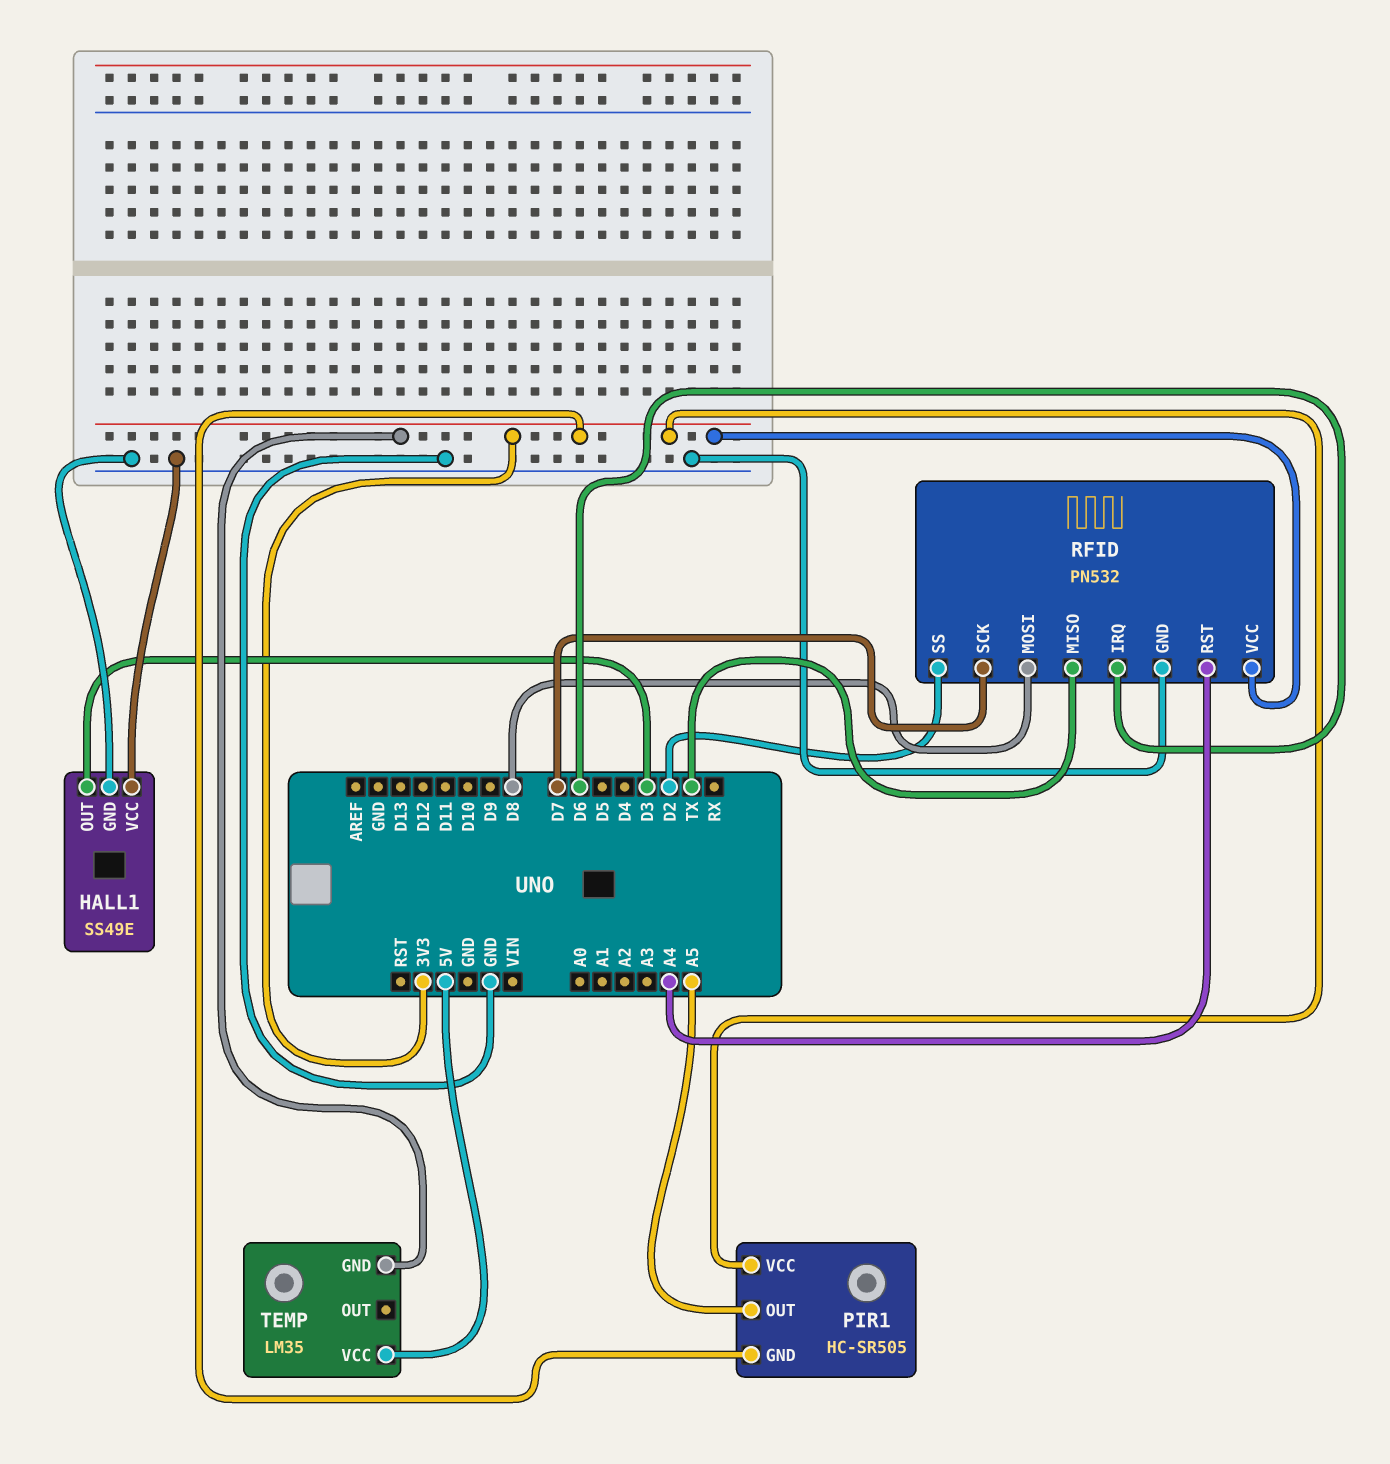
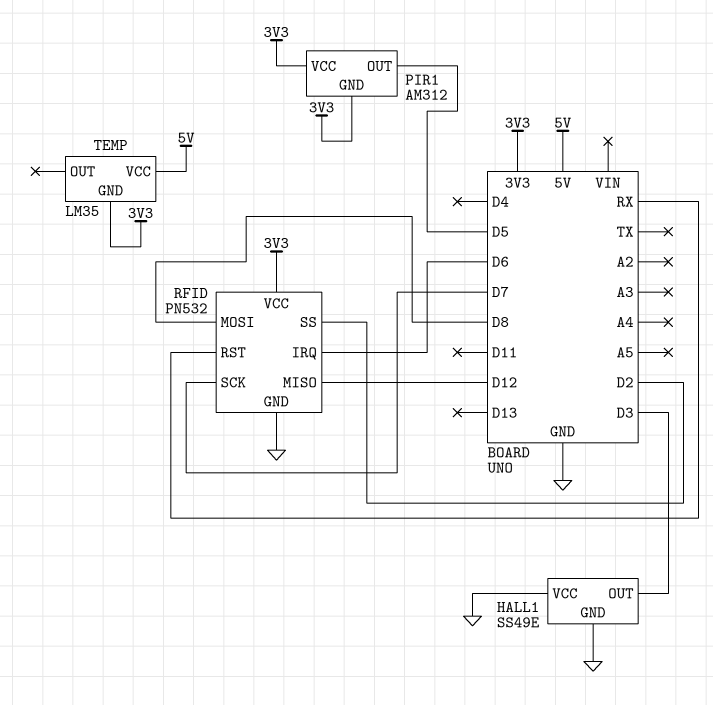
PIR1: HC-SR505 -> AM312
PIR1 pin OUT: A5 -> D5
RFID pin MISO: TX -> D12
RFID pin RST: A4 -> RX

